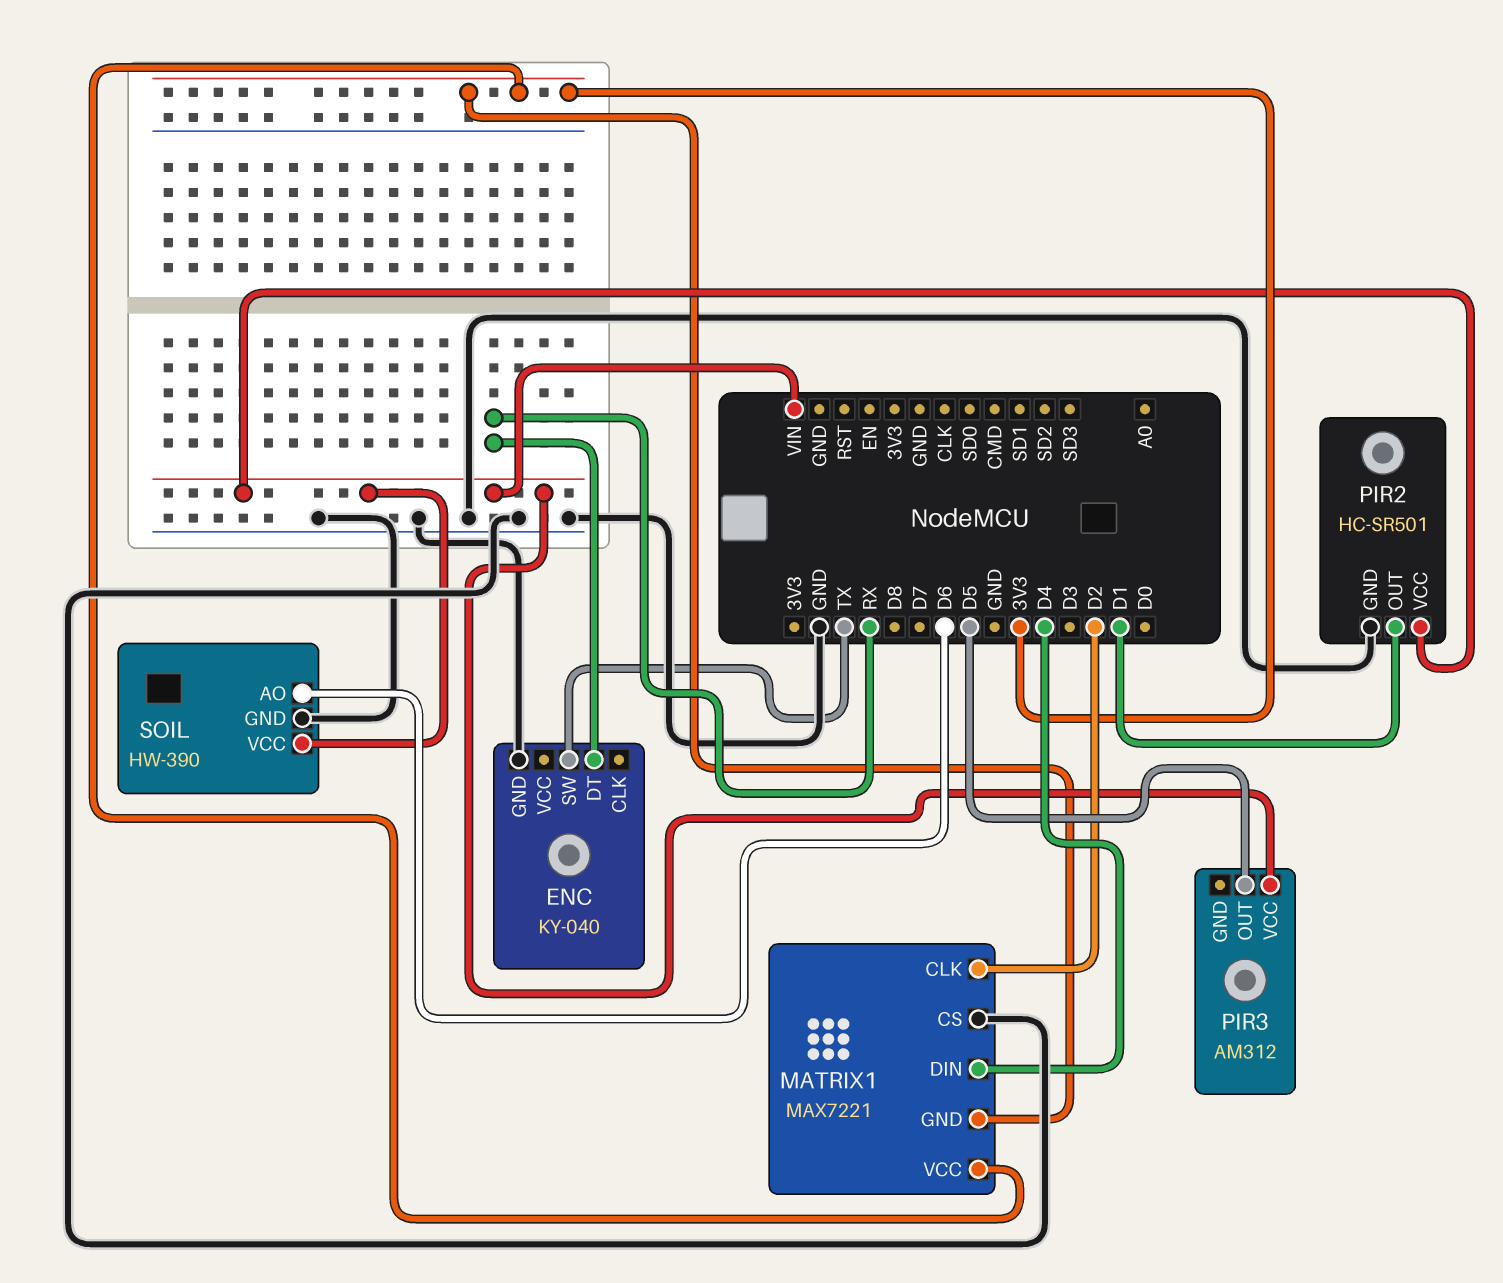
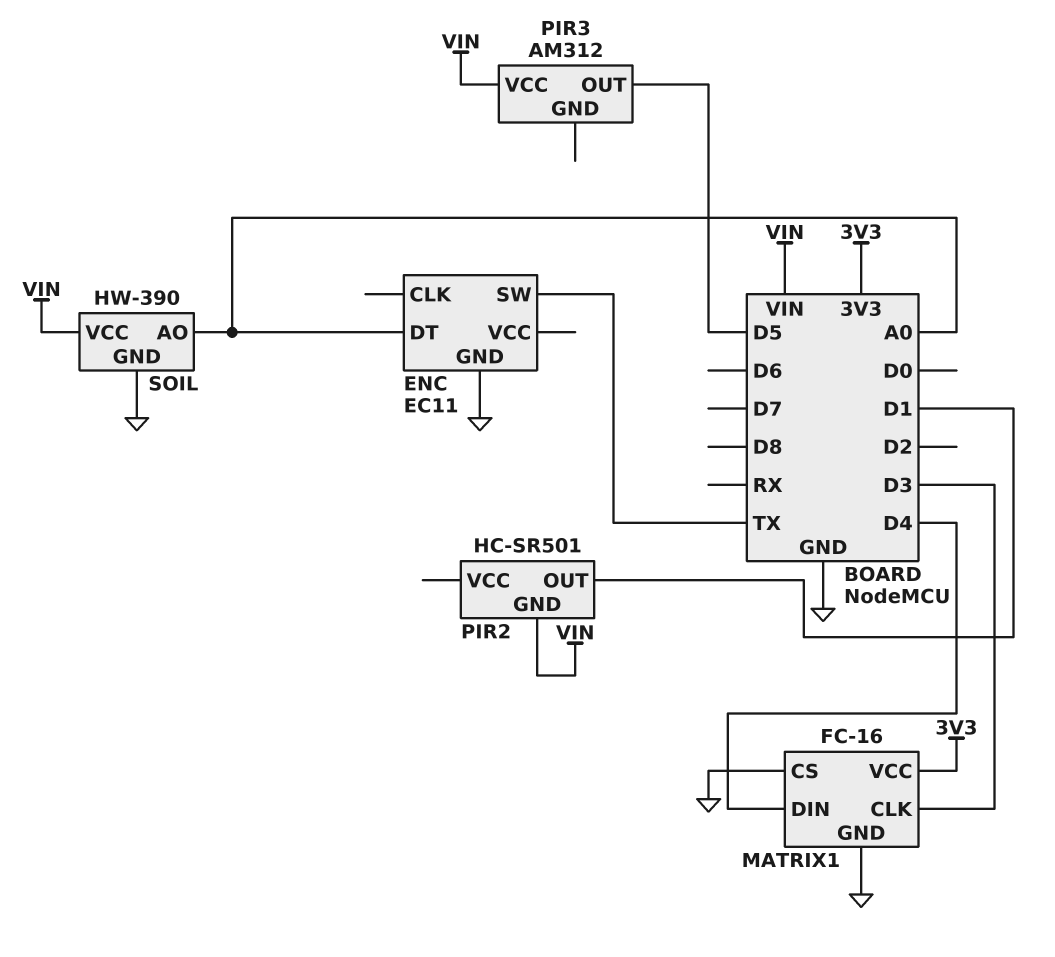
ENC: KY-040 -> EC11
ENC pin DT: RX -> A0
MATRIX1: MAX7221 -> FC-16
MATRIX1 pin CLK: D2 -> D3
MATRIX1 pin GND: 3V3 -> GND
PIR2 pin GND: GND -> VIN
PIR2 pin VCC: VIN -> none
SOIL pin AO: D6 -> A0

